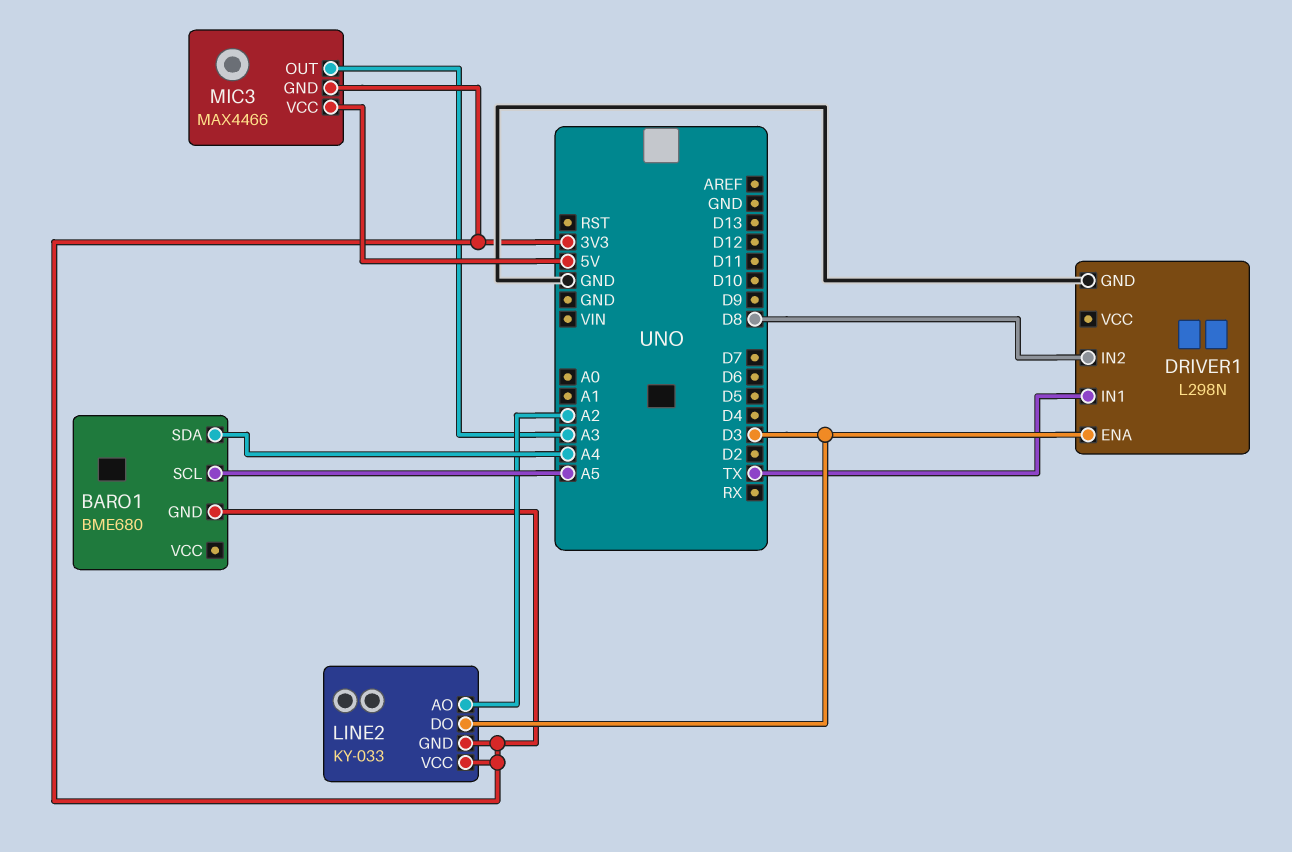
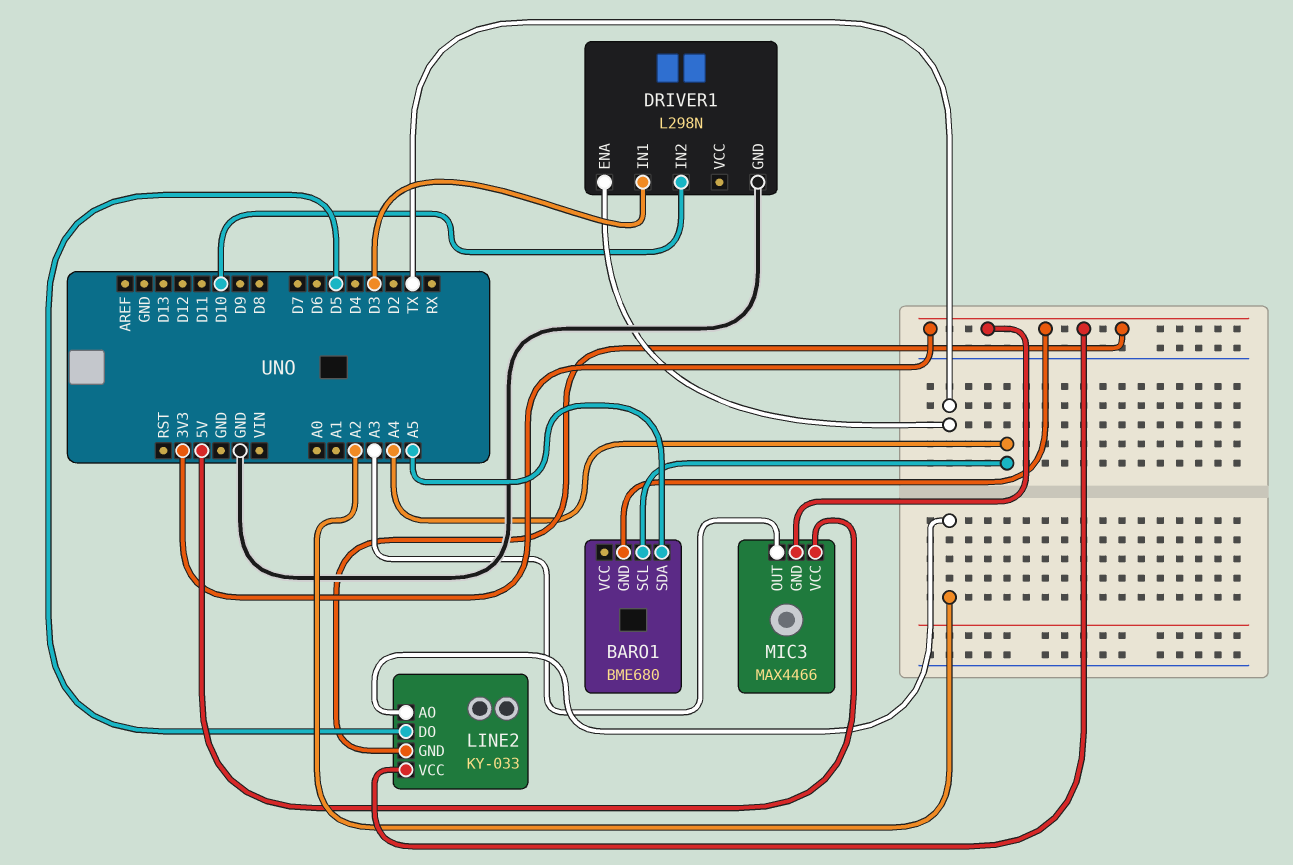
BARO1 pin SCL: A5 -> A4
BARO1 pin SDA: A4 -> A5
DRIVER1 pin ENA: D3 -> TX
DRIVER1 pin IN1: TX -> D3
DRIVER1 pin IN2: D8 -> D10
LINE2 pin DO: D3 -> D5

